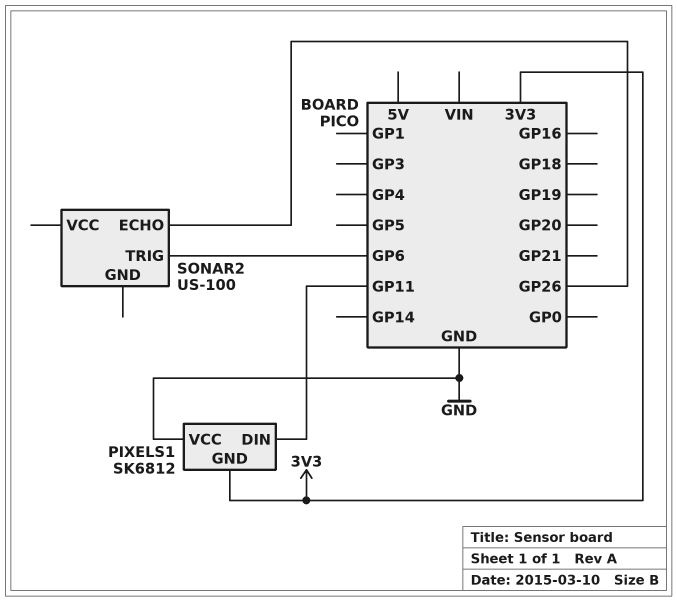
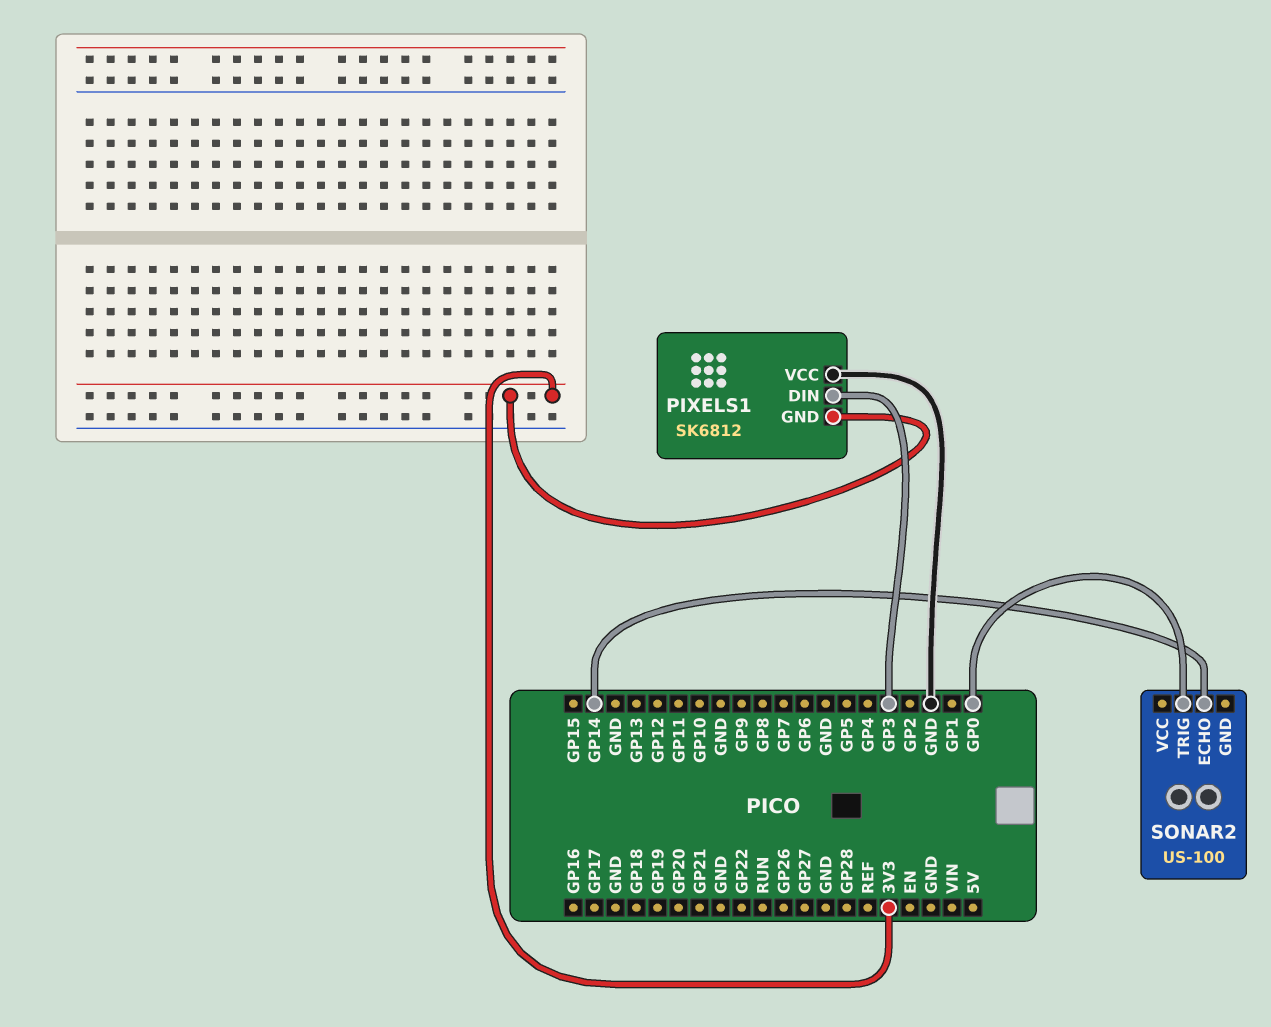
PIXELS1 pin DIN: GP11 -> GP3
SONAR2 pin ECHO: GP26 -> GP14
SONAR2 pin TRIG: GP6 -> GP0

